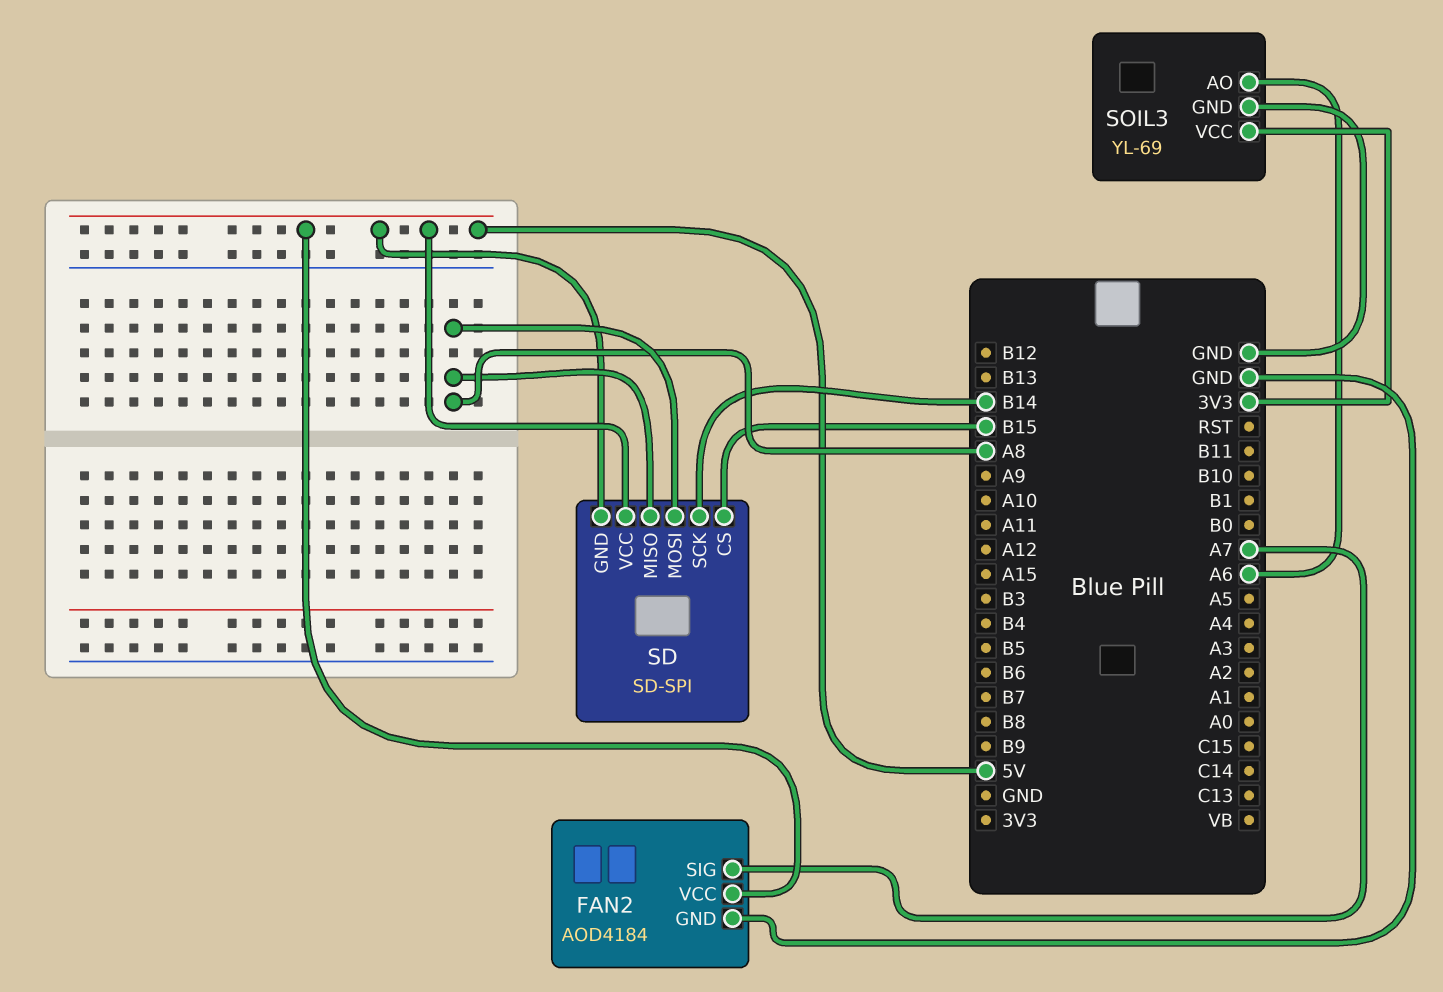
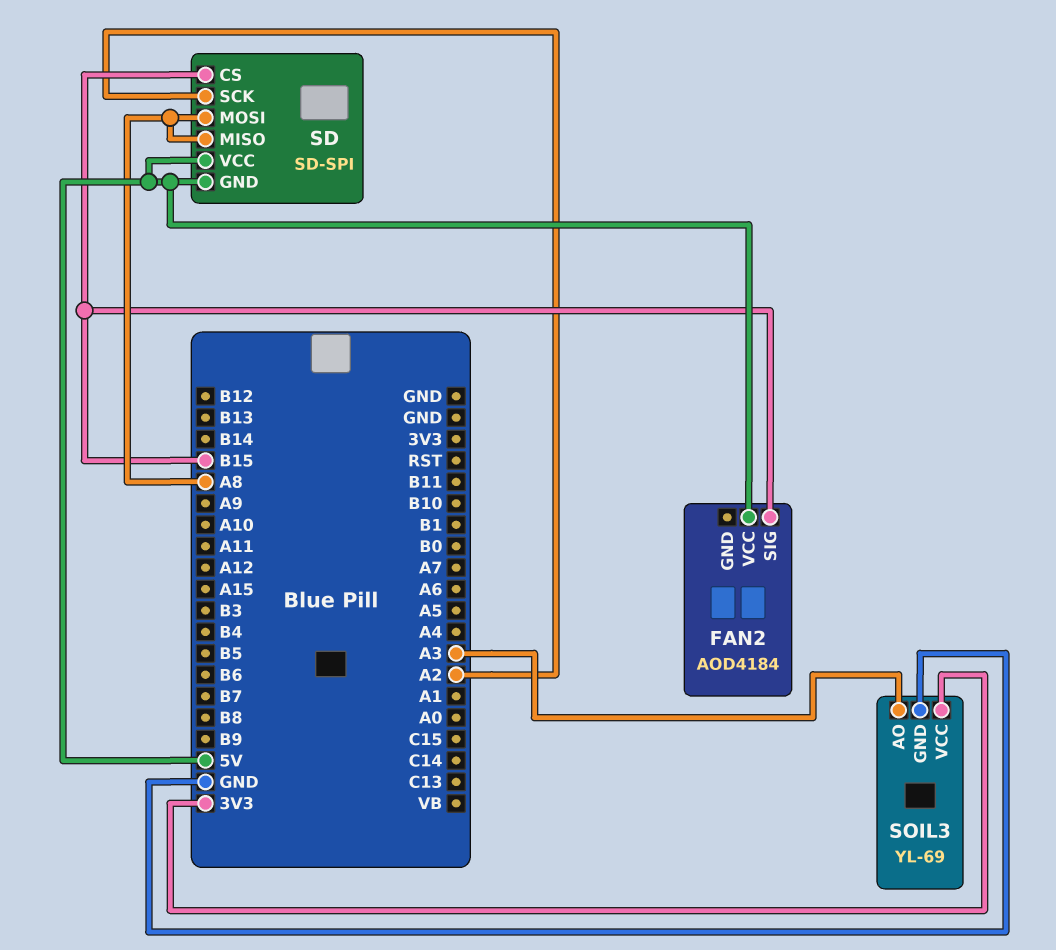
FAN2 pin GND: GND -> none
FAN2 pin SIG: A7 -> B15
SD pin SCK: B14 -> A2
SOIL3 pin AO: A6 -> A3

